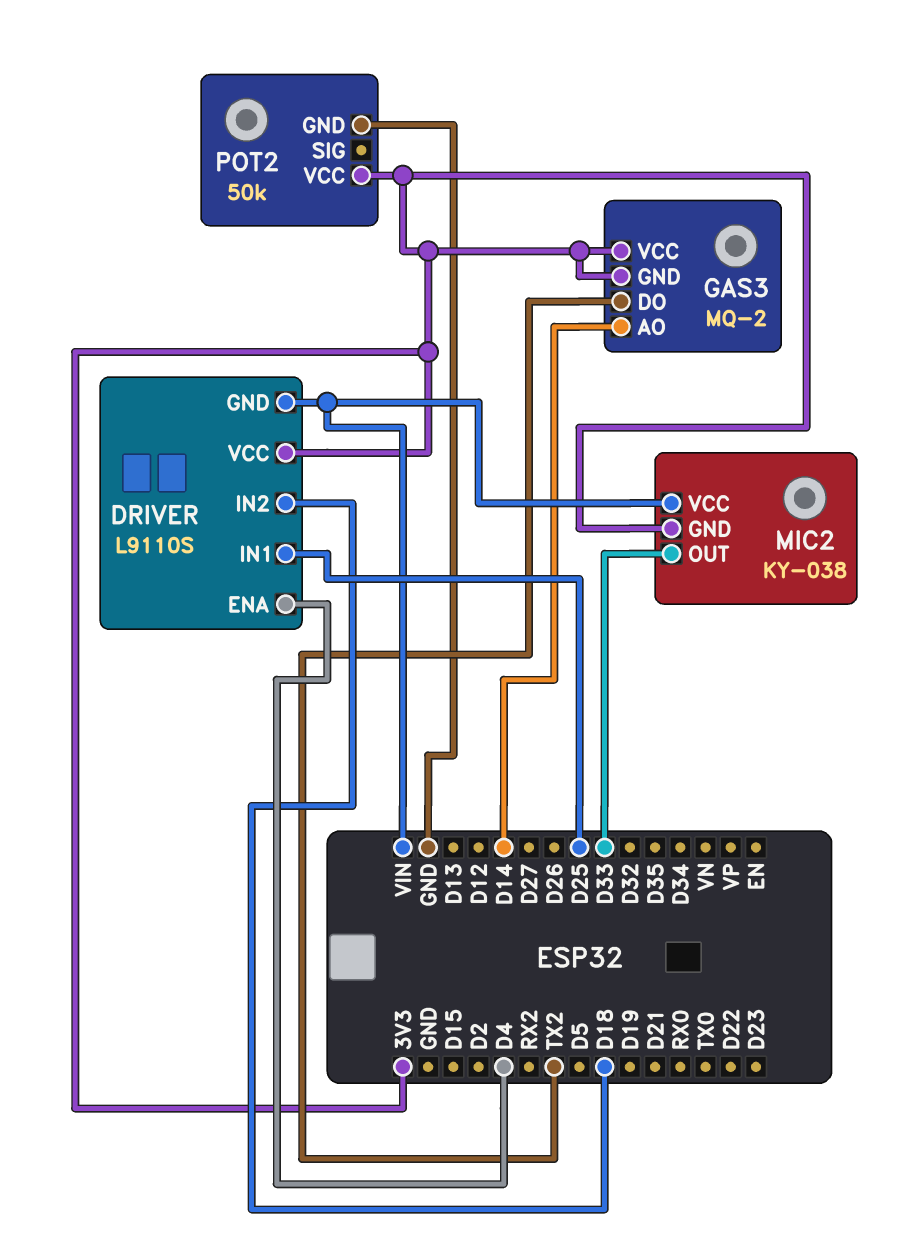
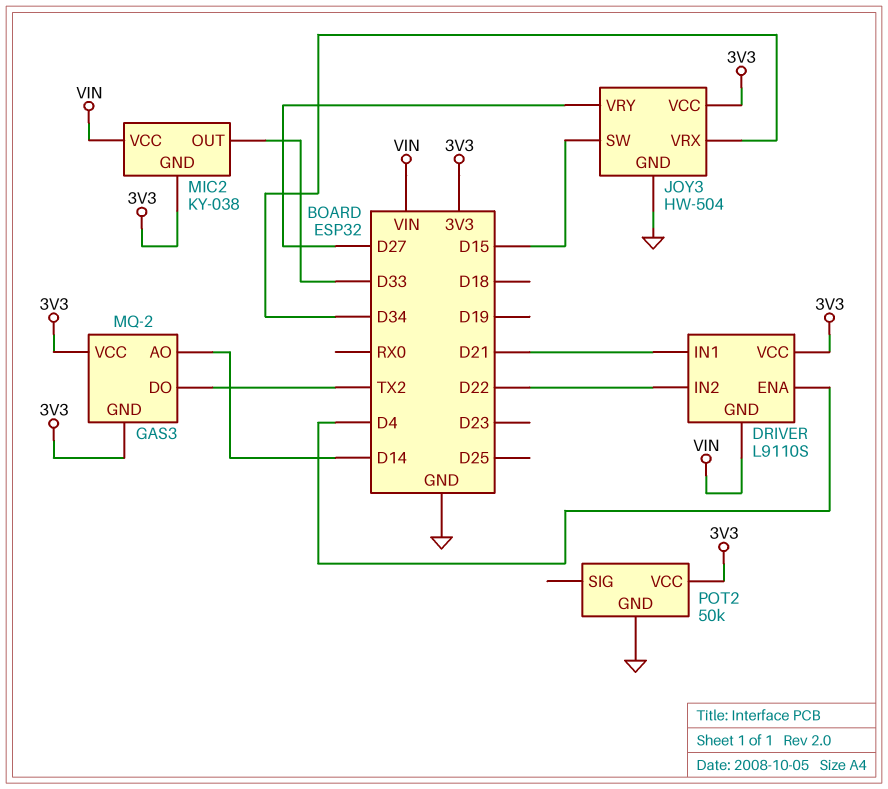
DRIVER pin IN1: D25 -> D21
DRIVER pin IN2: D18 -> D22
JOY3: none -> HW-504
JOY3 pin GND: none -> GND
JOY3 pin SW: none -> D15
JOY3 pin VCC: none -> 3V3
JOY3 pin VRX: none -> D34
JOY3 pin VRY: none -> D27

